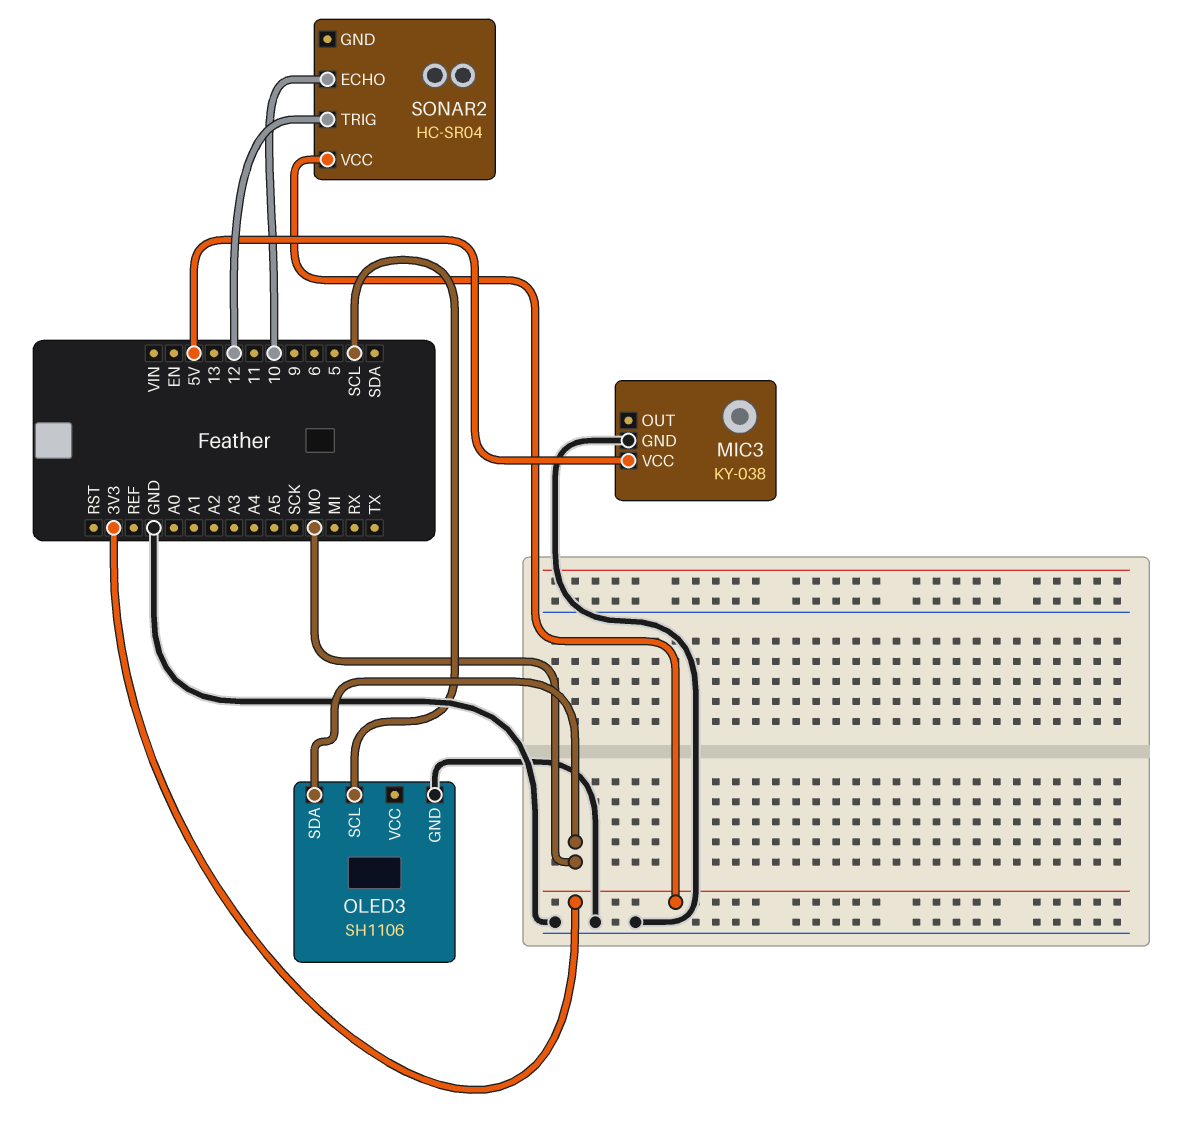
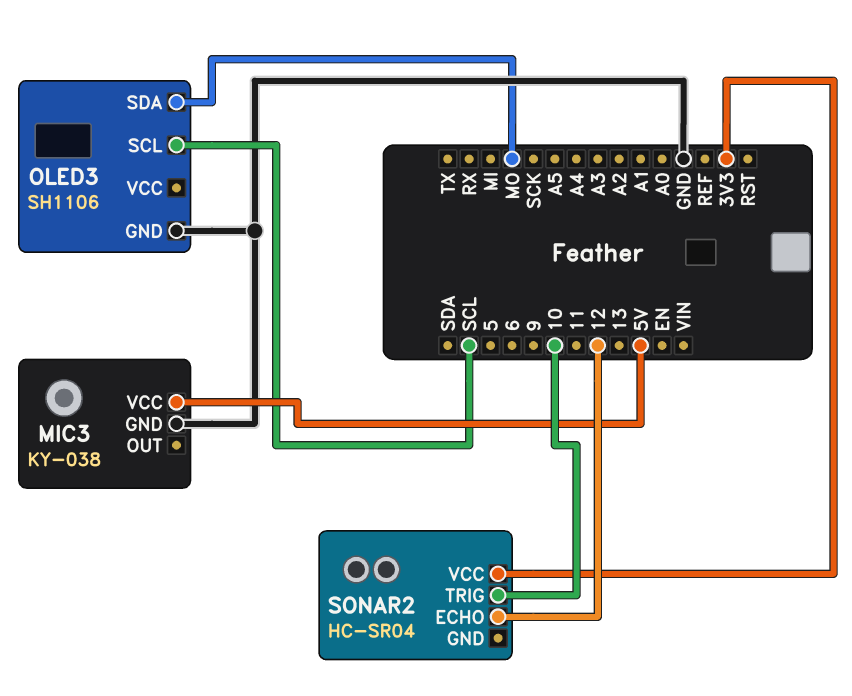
SONAR2 pin ECHO: 10 -> 12
SONAR2 pin TRIG: 12 -> 10

